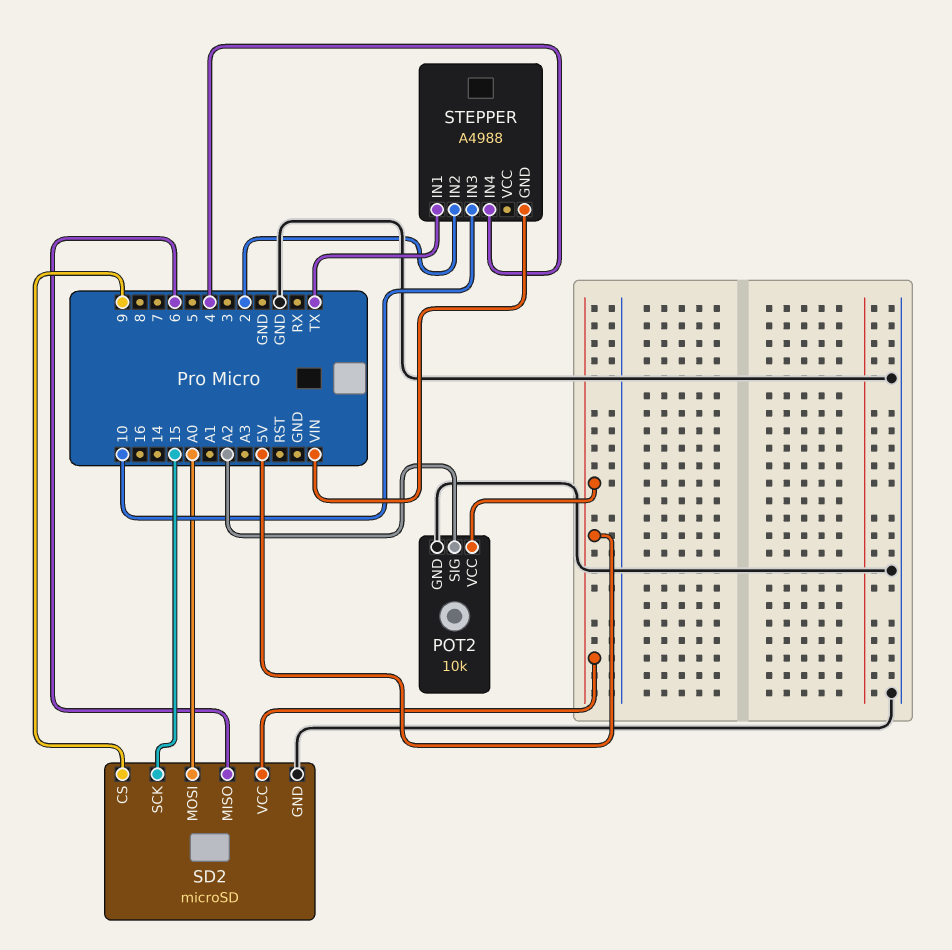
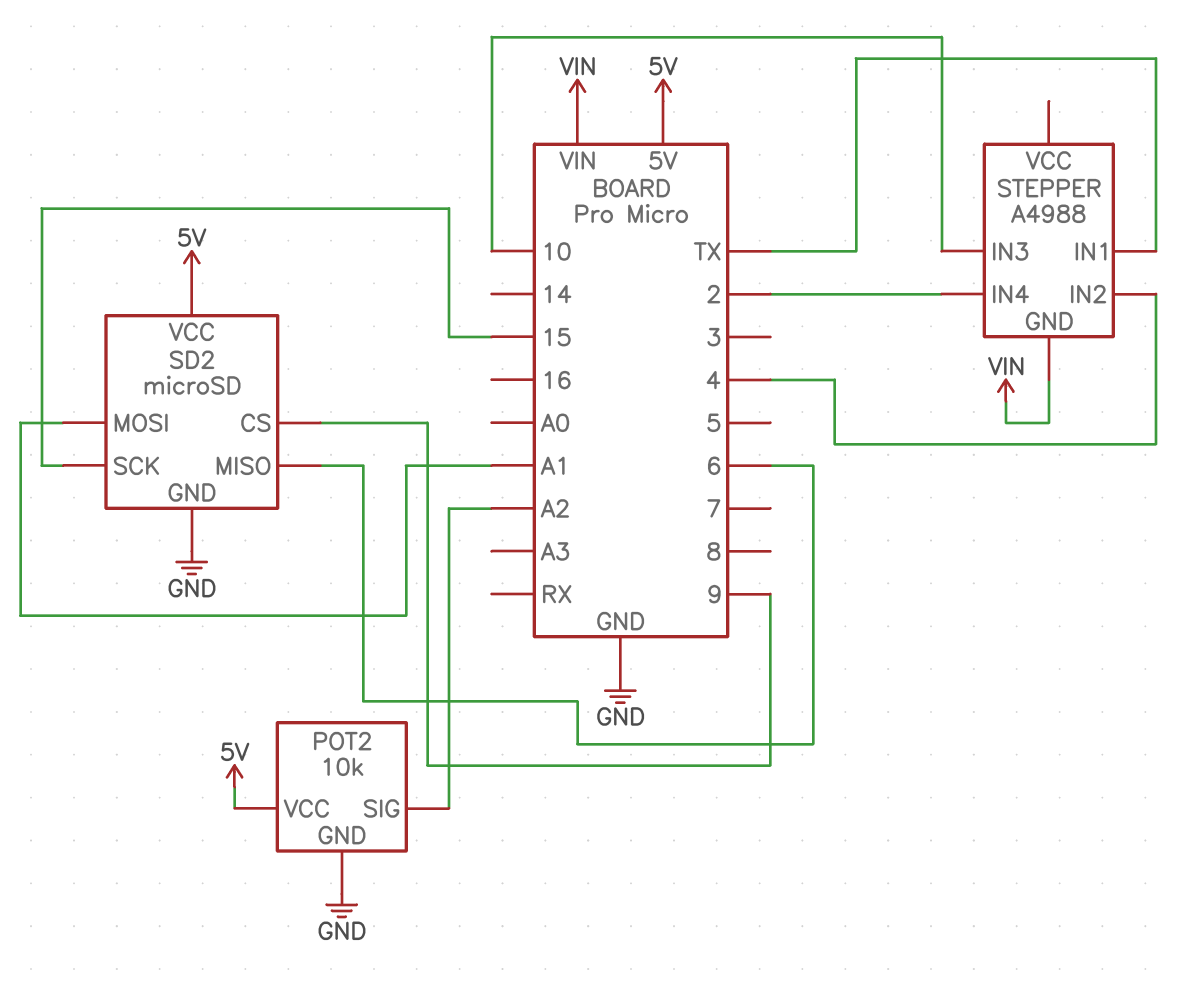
SD2 pin MOSI: A0 -> A1
STEPPER pin IN2: 2 -> 4
STEPPER pin IN4: 4 -> 2

